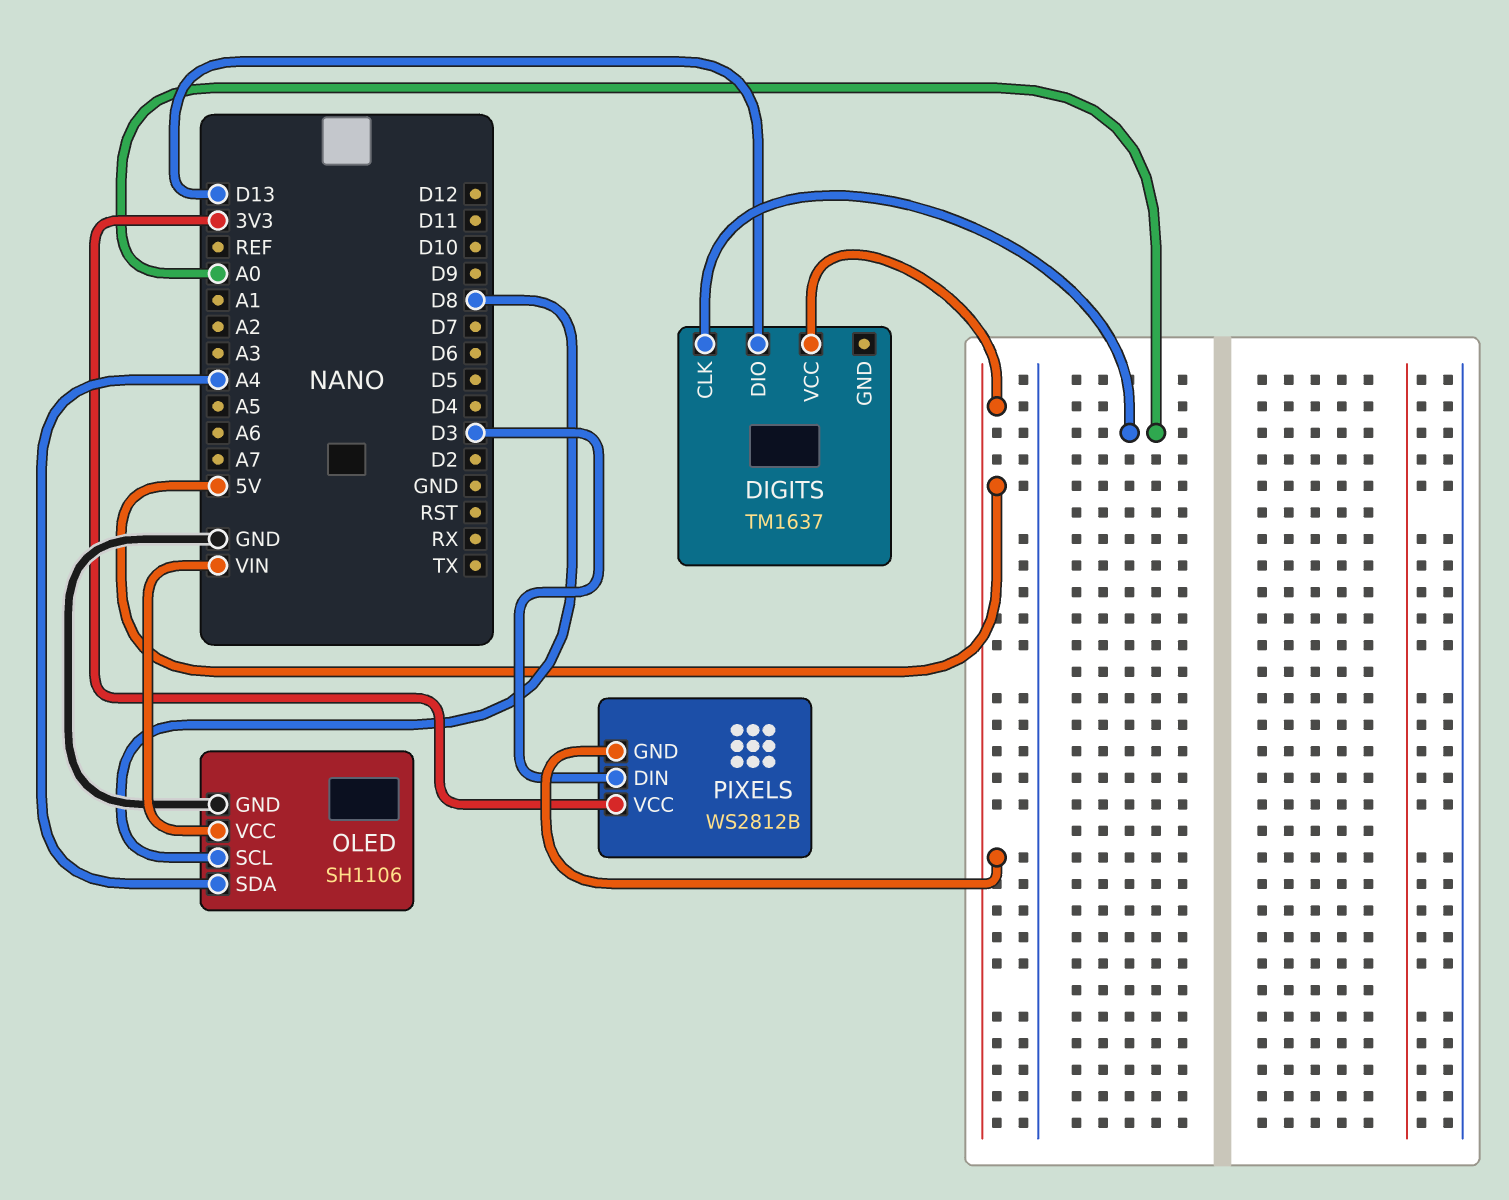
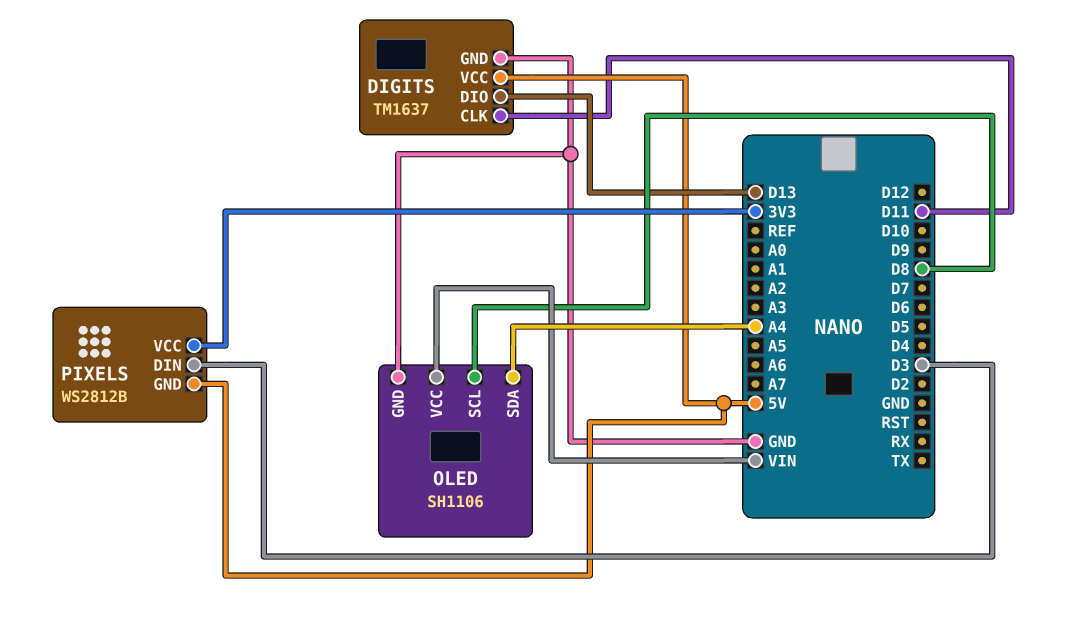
DIGITS pin CLK: A0 -> D11
DIGITS pin GND: none -> GND

